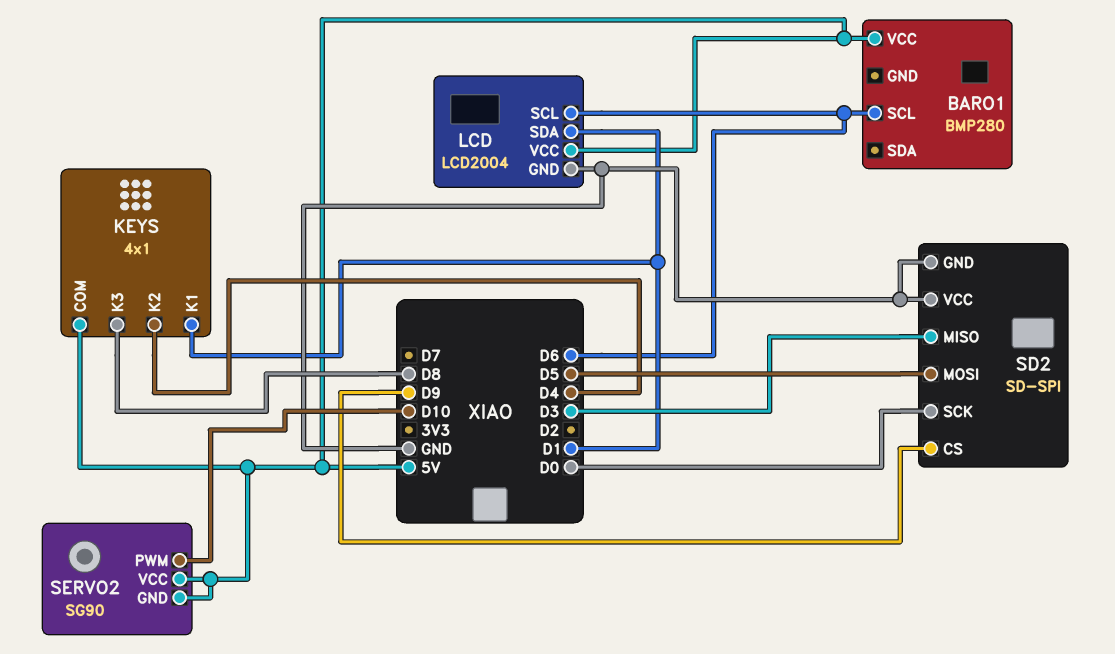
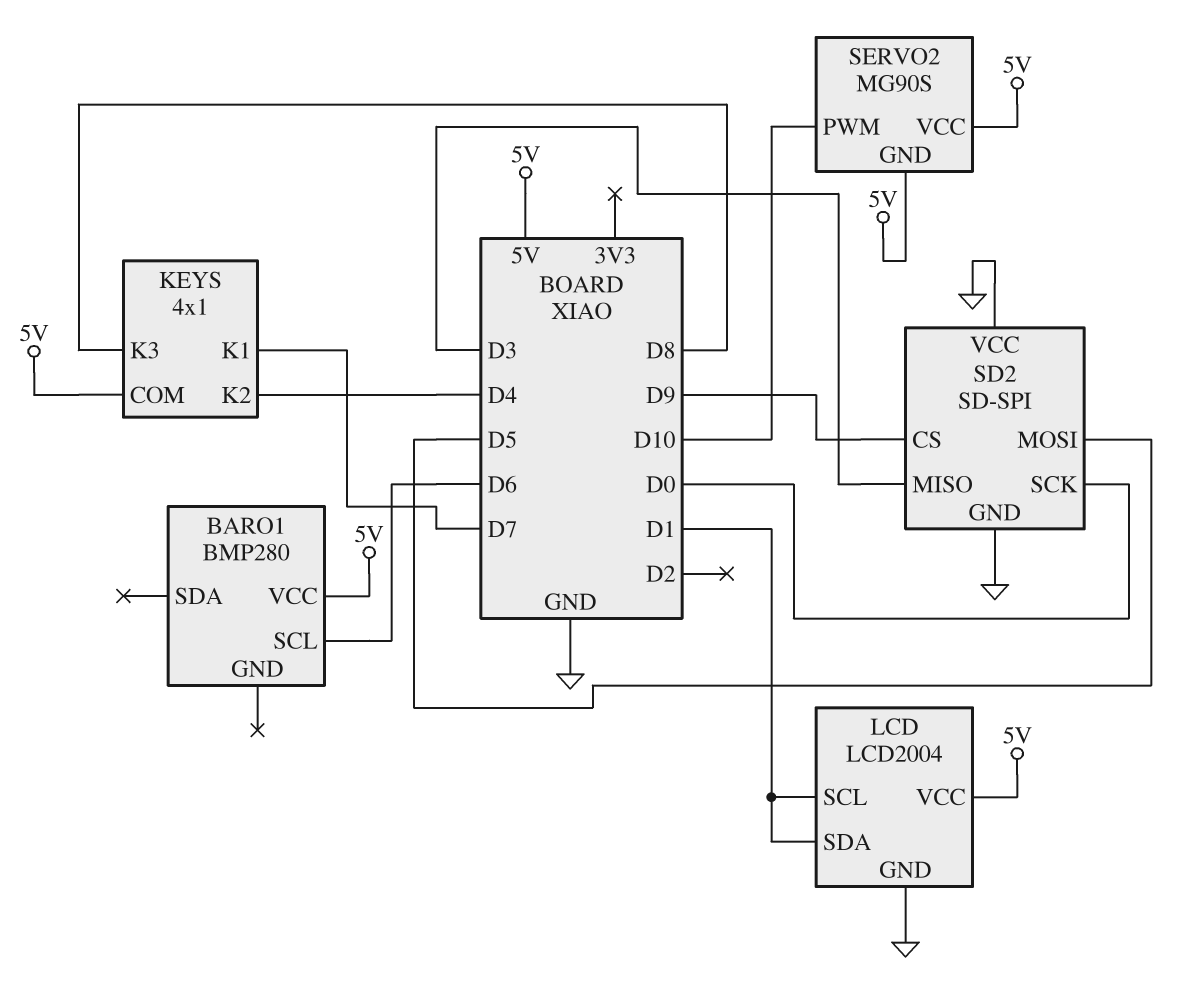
KEYS pin K1: D1 -> D7
LCD pin SCL: D6 -> D1
SERVO2: SG90 -> MG90S

